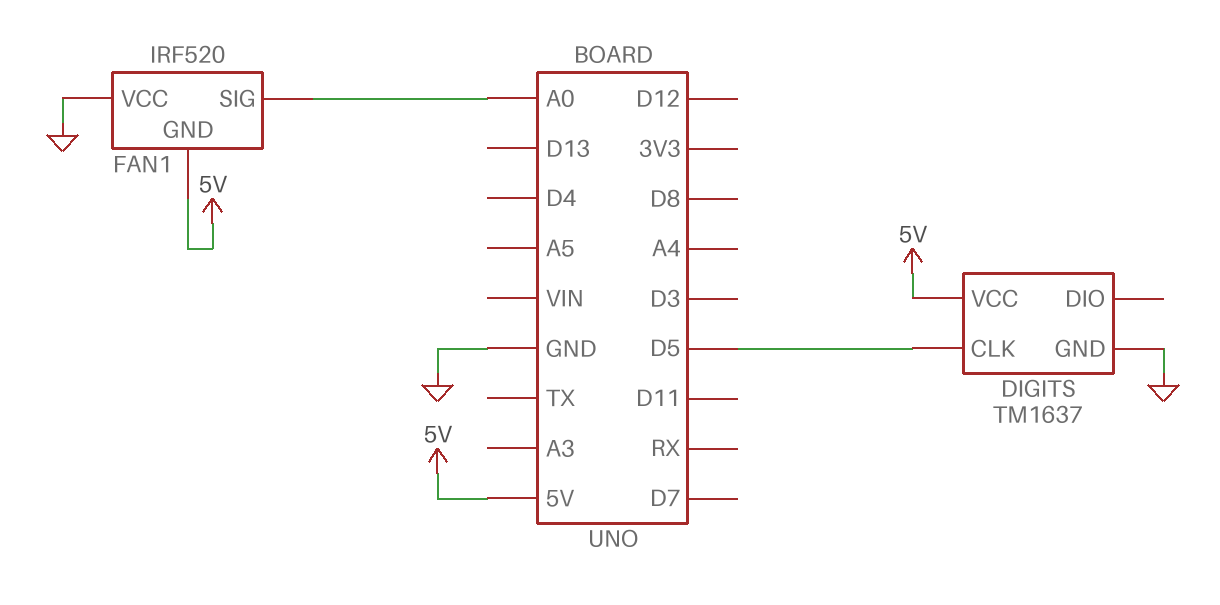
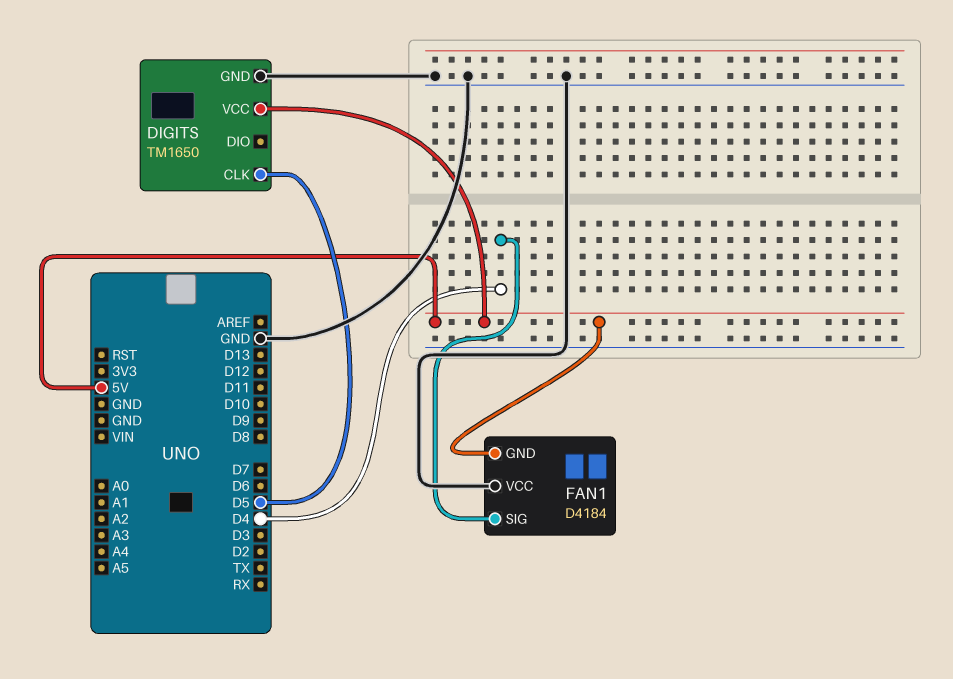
DIGITS: TM1637 -> TM1650
FAN1: IRF520 -> D4184
FAN1 pin SIG: A0 -> D4

